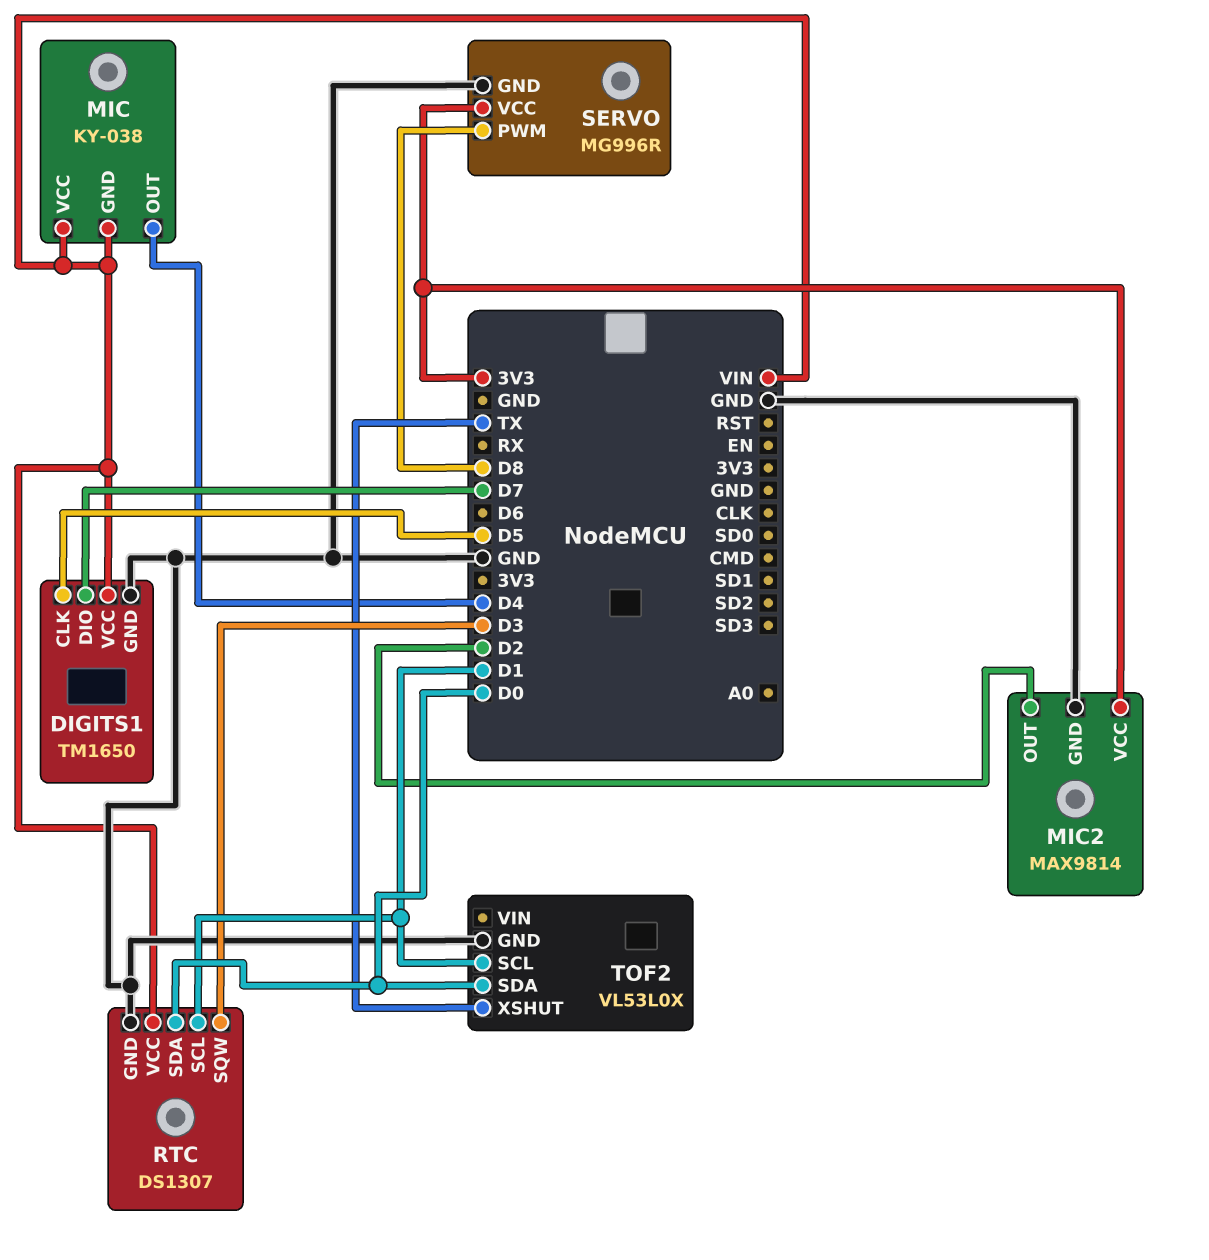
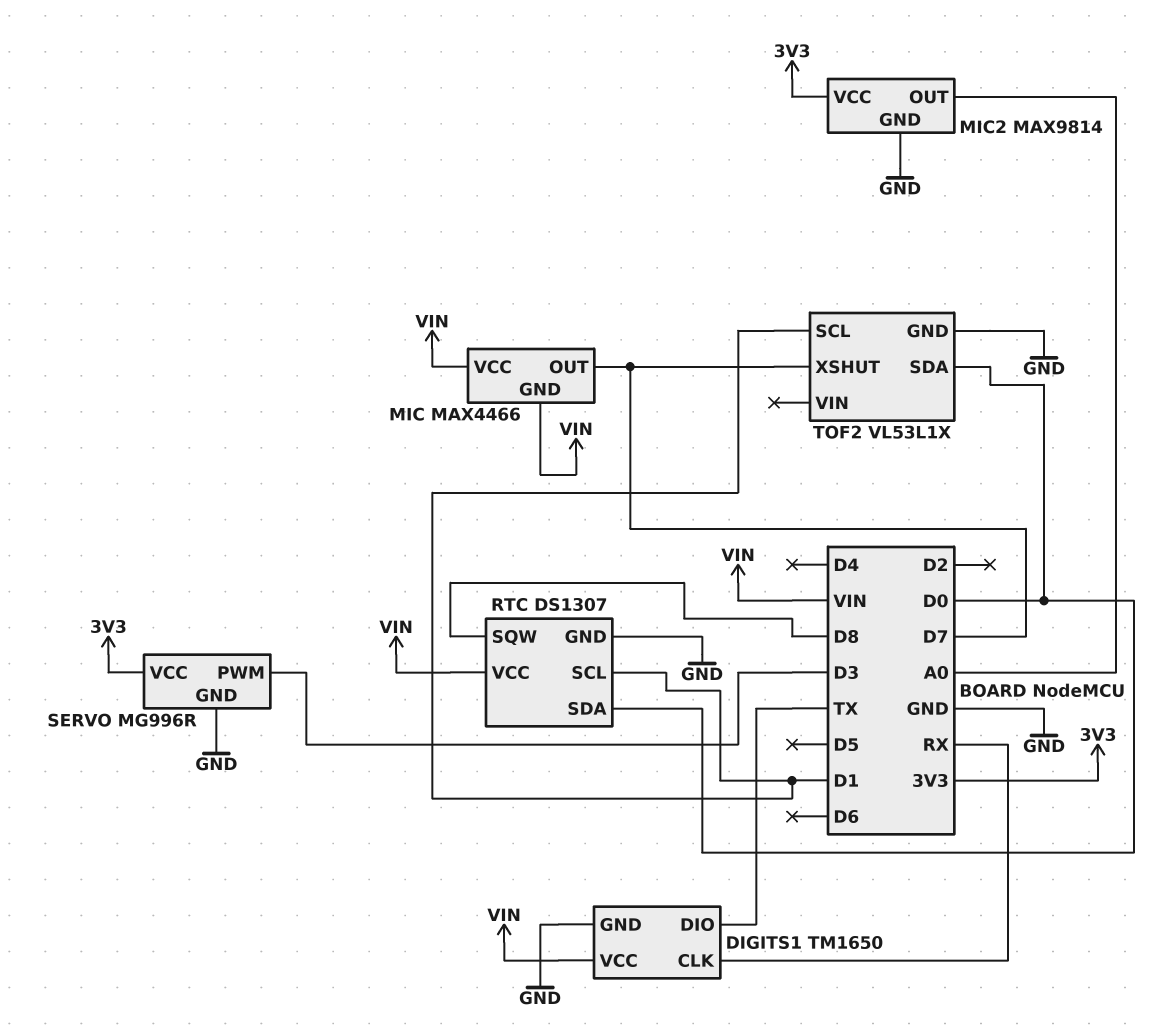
DIGITS1 pin CLK: D5 -> RX
DIGITS1 pin DIO: D7 -> TX
MIC: KY-038 -> MAX4466
MIC pin OUT: D4 -> D7
MIC2 pin OUT: D2 -> A0
RTC pin SQW: D3 -> D8
SERVO pin PWM: D8 -> D3
TOF2: VL53L0X -> VL53L1X
TOF2 pin XSHUT: TX -> D7

